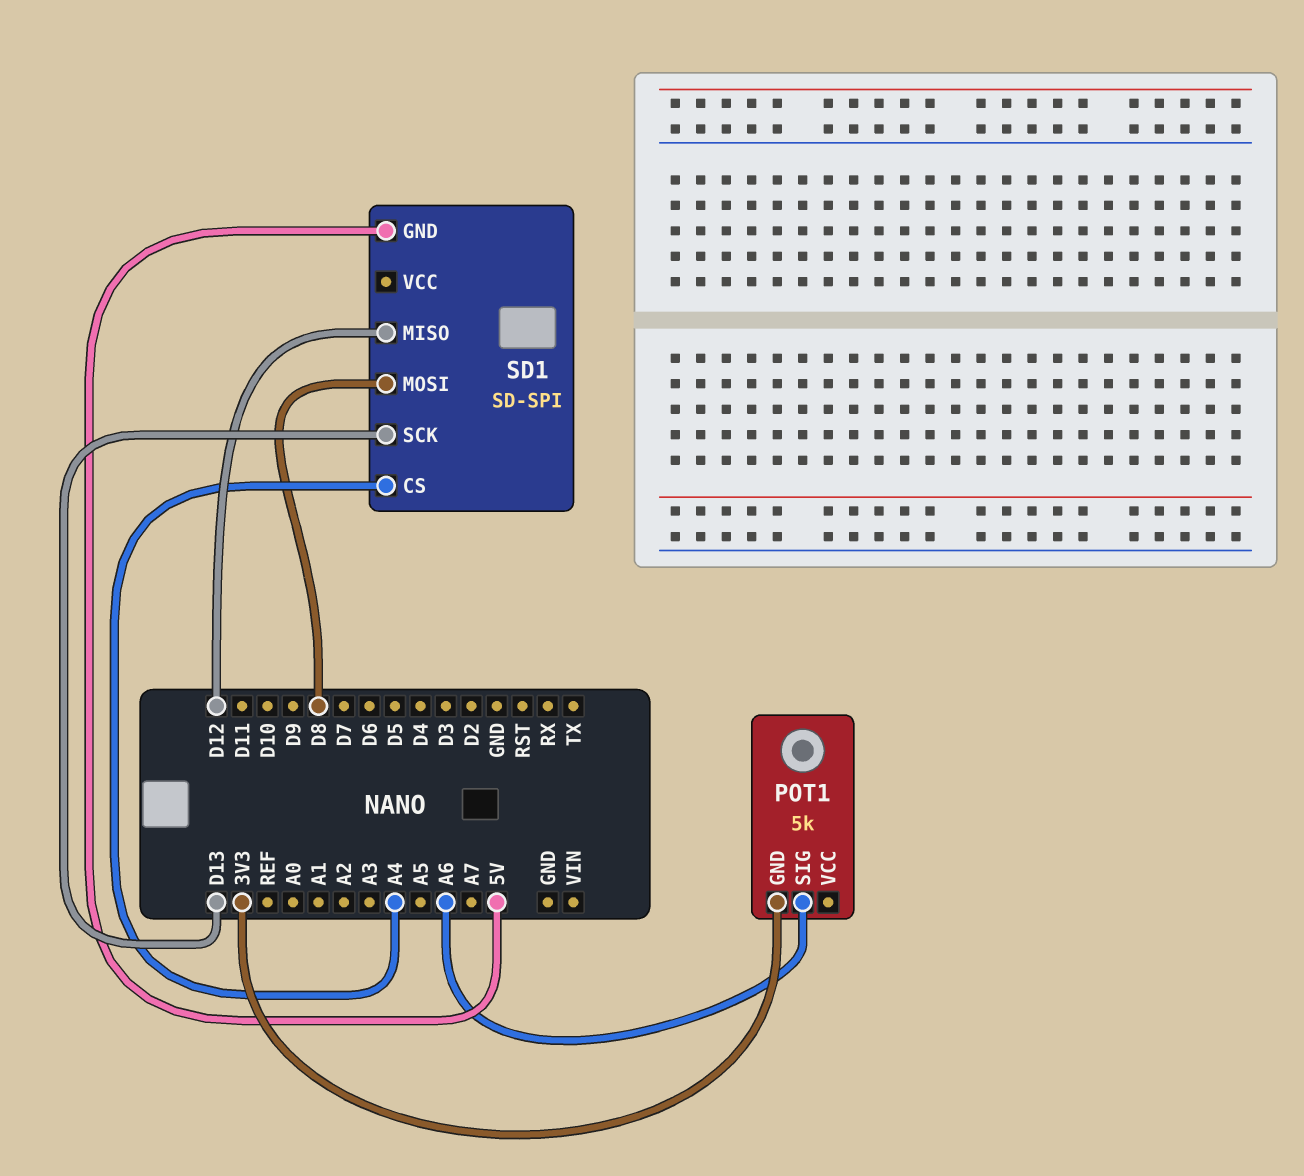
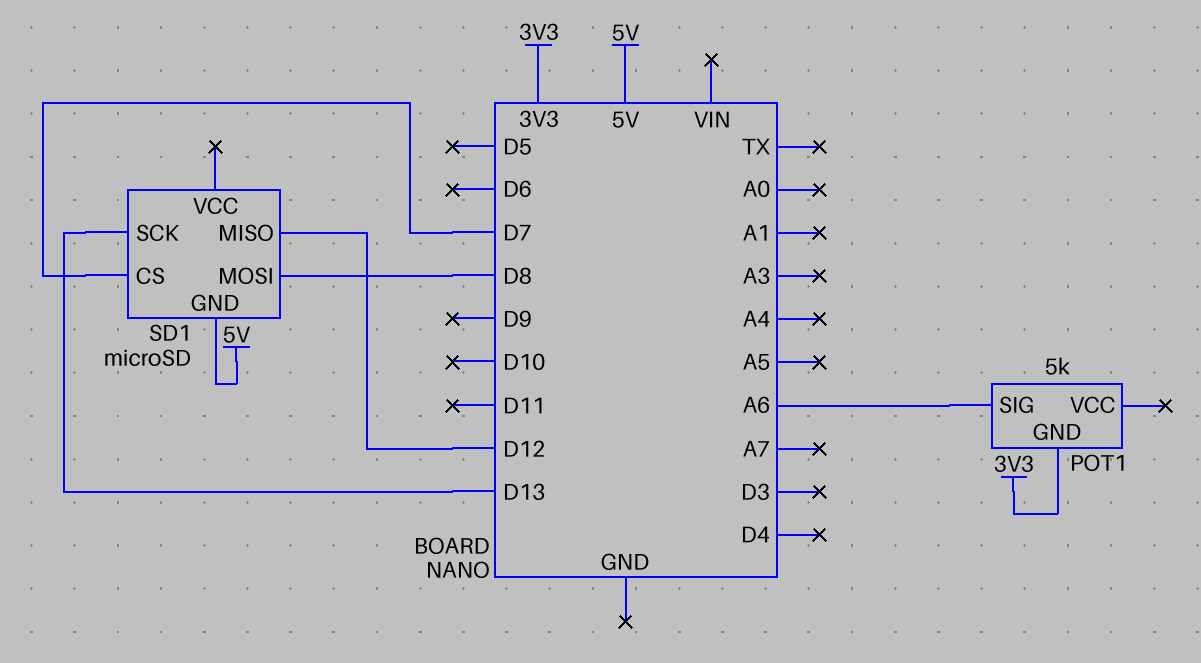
SD1: SD-SPI -> microSD
SD1 pin CS: A4 -> D7

